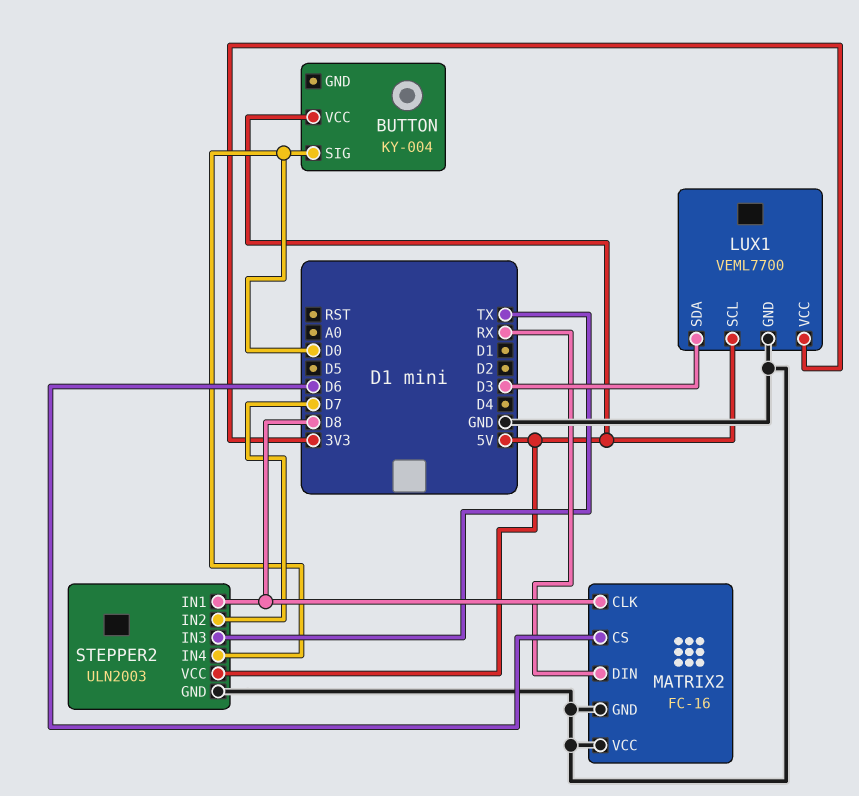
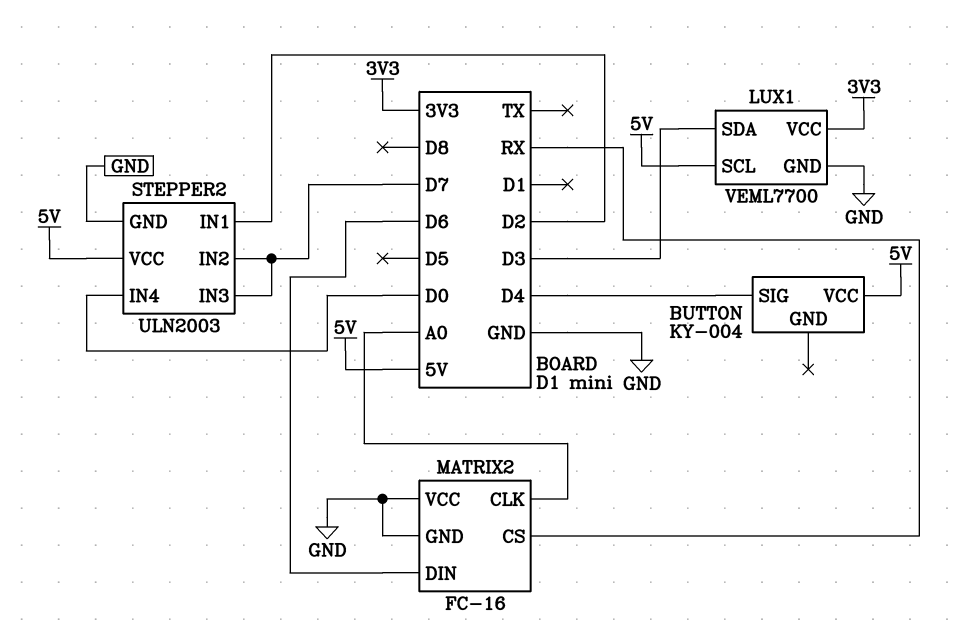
BUTTON pin SIG: D0 -> D4
MATRIX2 pin CLK: D8 -> A0
MATRIX2 pin CS: D6 -> RX
MATRIX2 pin DIN: RX -> D6
STEPPER2 pin IN1: D8 -> D2
STEPPER2 pin IN3: TX -> D7

